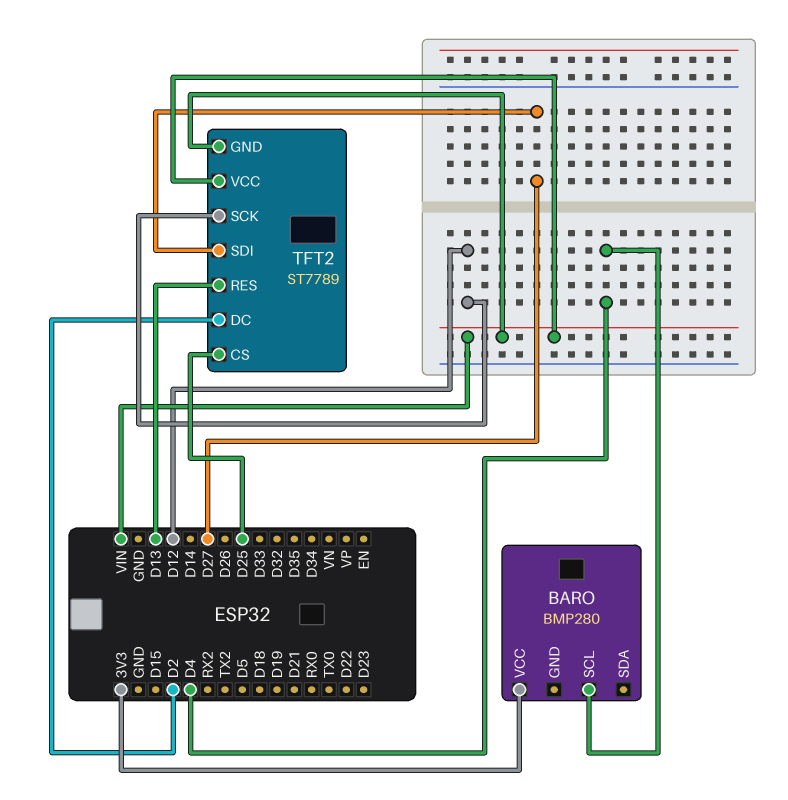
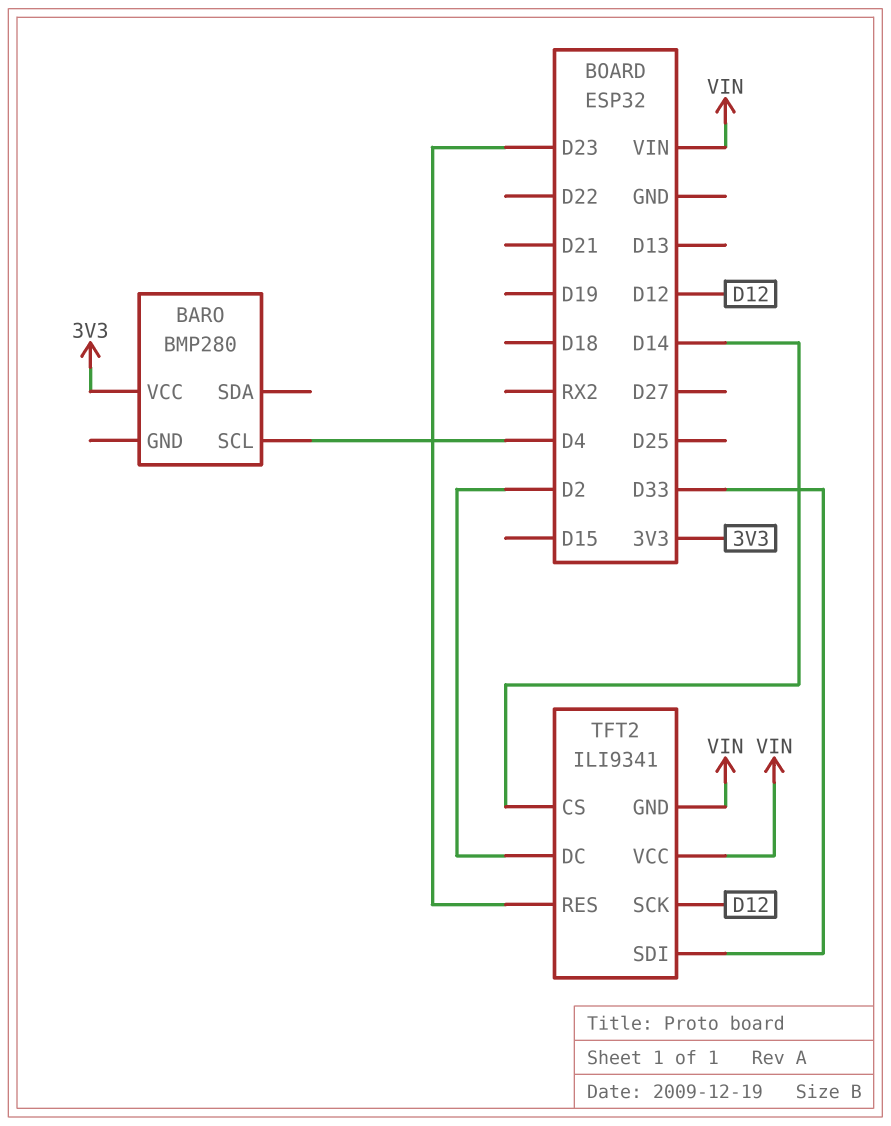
TFT2: ST7789 -> ILI9341
TFT2 pin CS: D25 -> D14
TFT2 pin RES: D13 -> D23
TFT2 pin SDI: D27 -> D33

